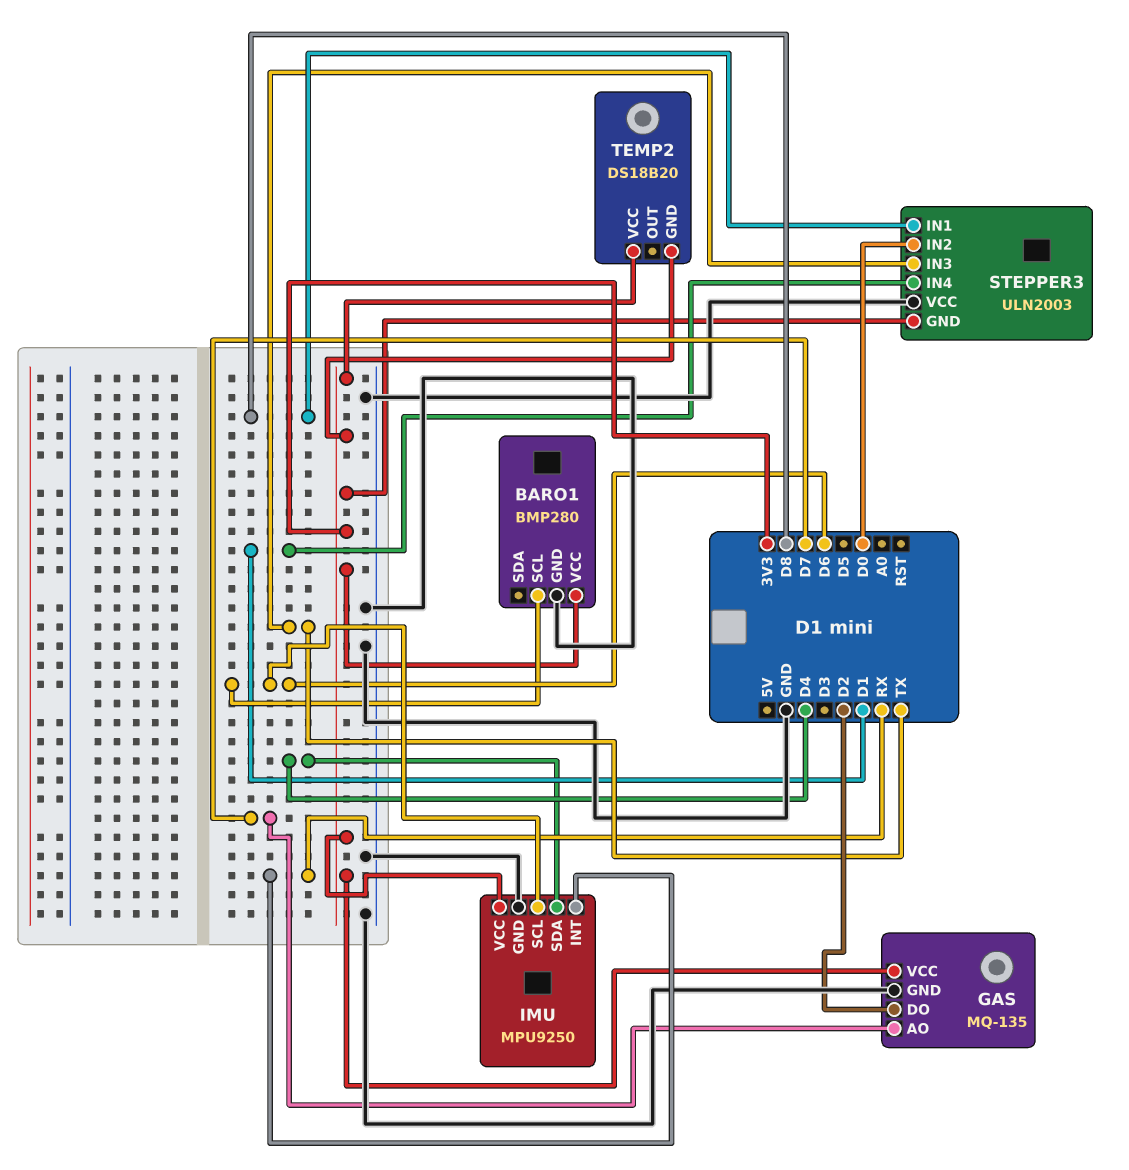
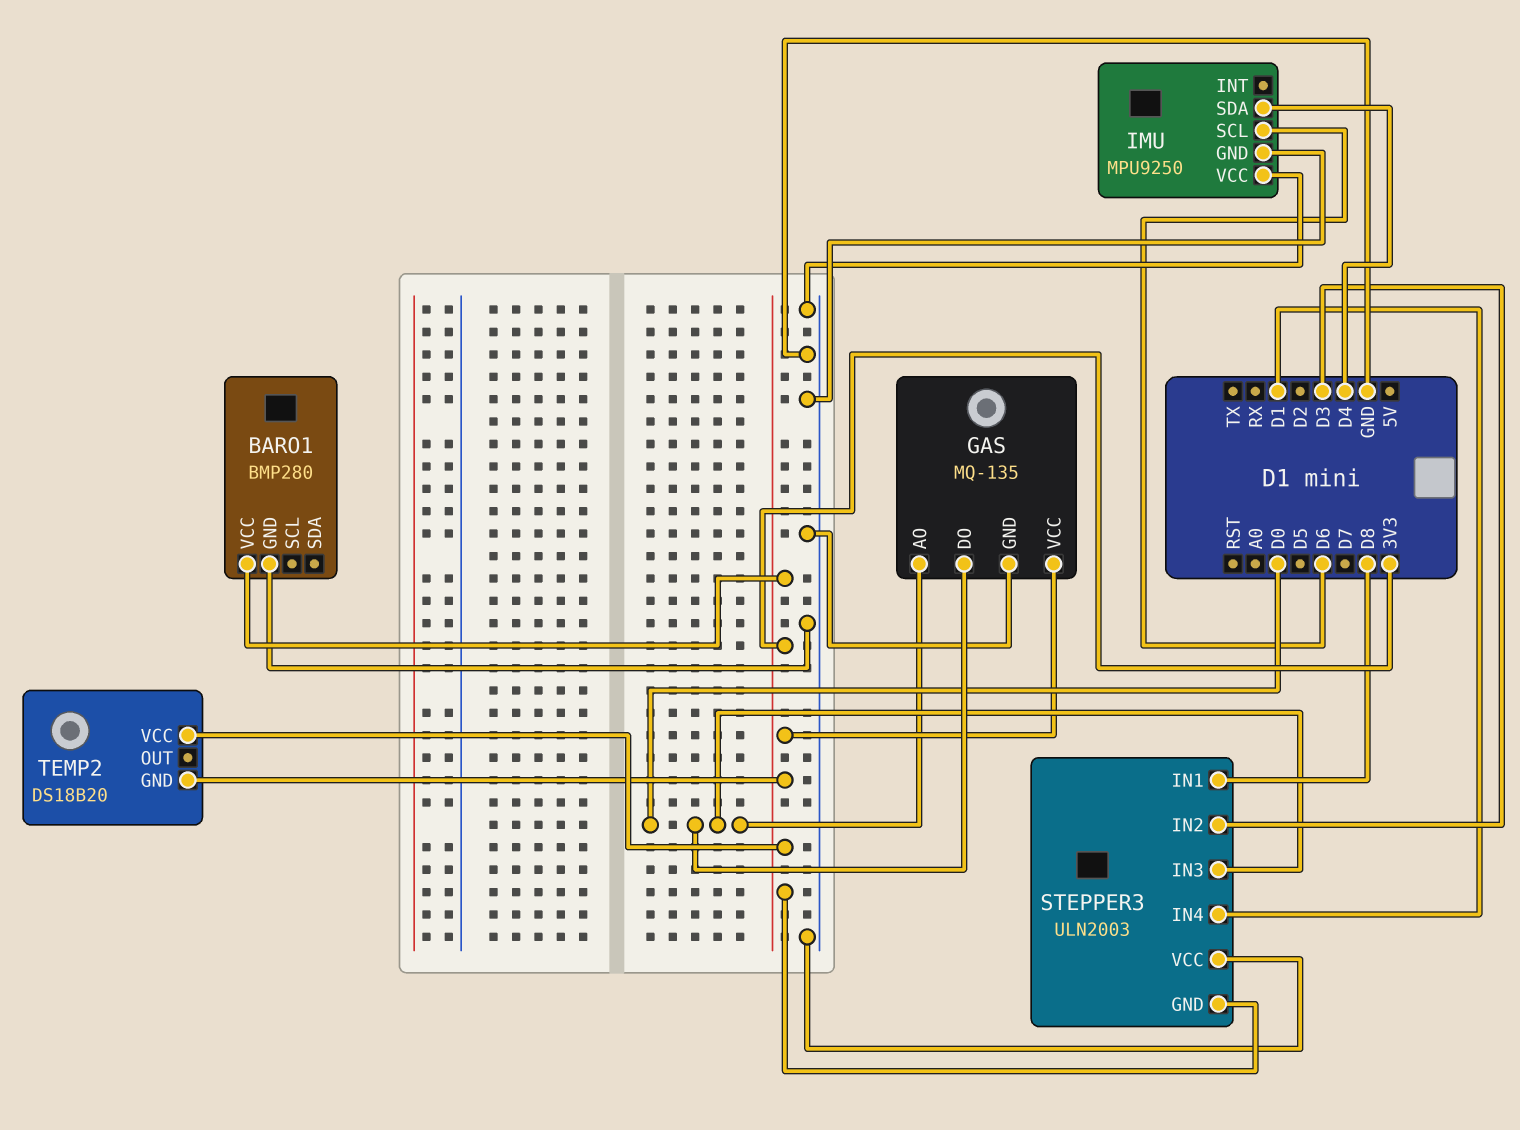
BARO1 pin SCL: D6 -> none
GAS pin AO: D7 -> D0
GAS pin DO: D2 -> D0
IMU pin INT: RX -> none
IMU pin VCC: 3V3 -> GND
STEPPER3 pin IN2: D0 -> D3
STEPPER3 pin IN3: TX -> D0

